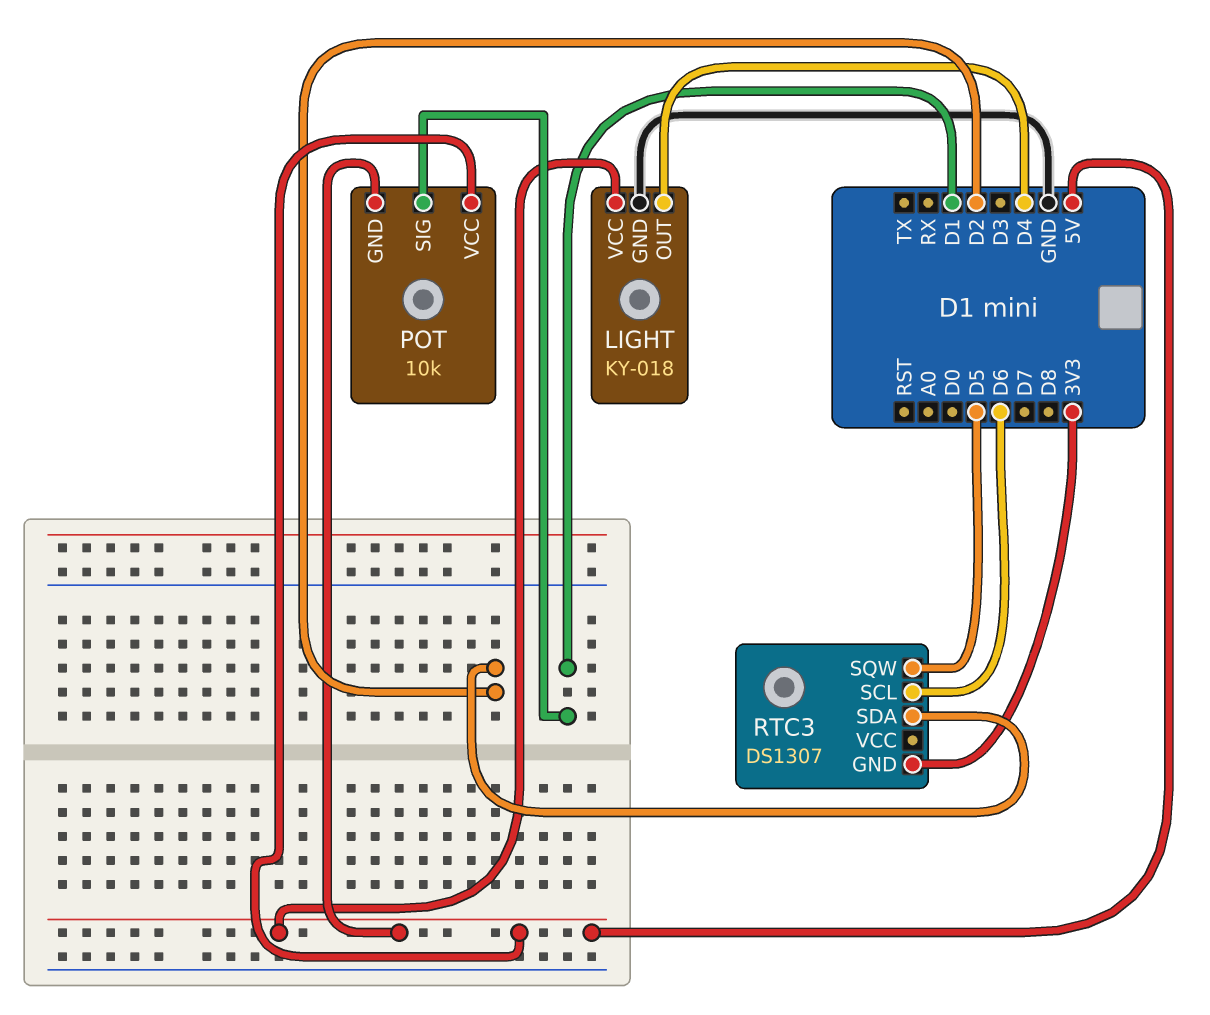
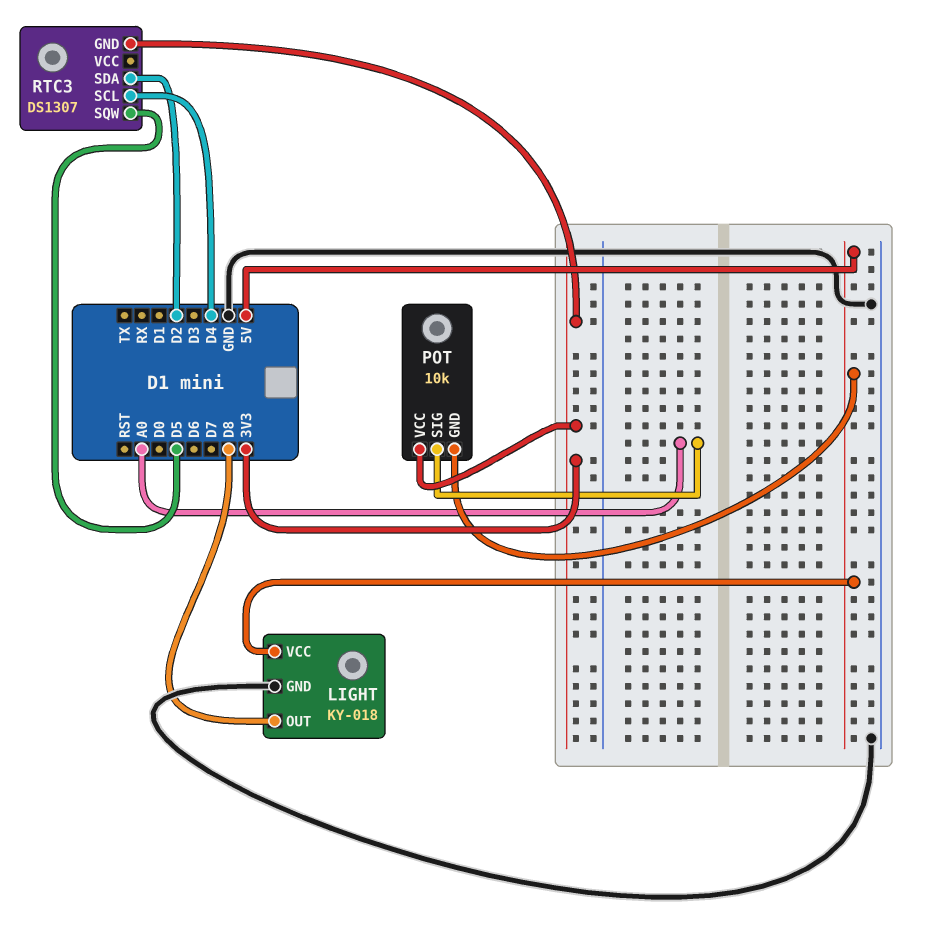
LIGHT pin OUT: D4 -> D8
POT pin SIG: D1 -> A0
POT pin VCC: 5V -> 3V3
RTC3 pin SCL: D6 -> D4

